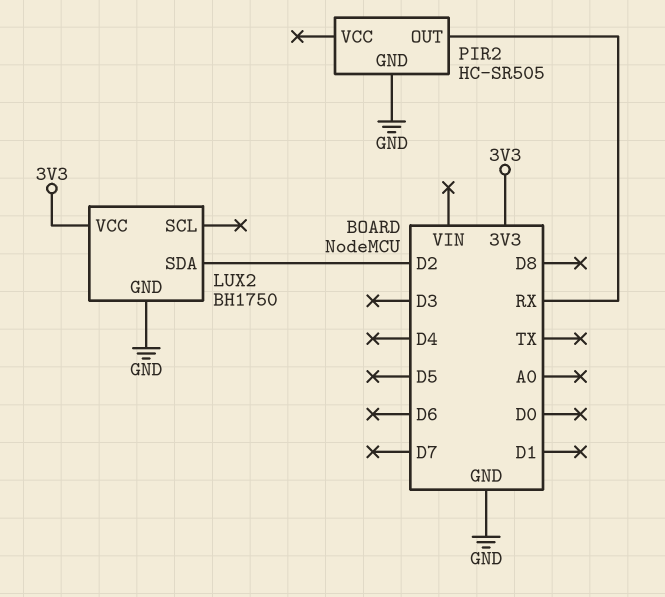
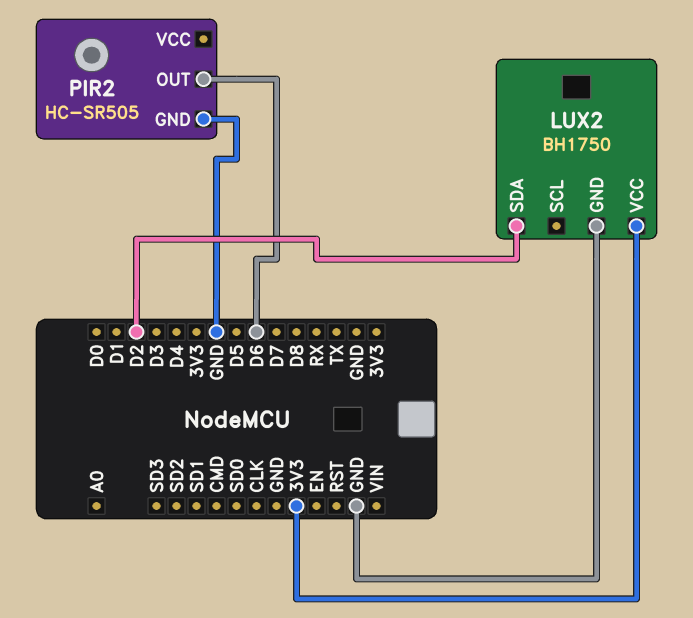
PIR2 pin OUT: RX -> D6

